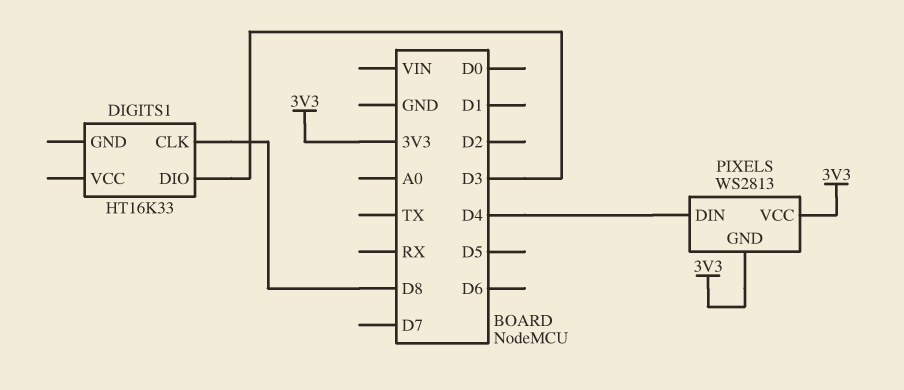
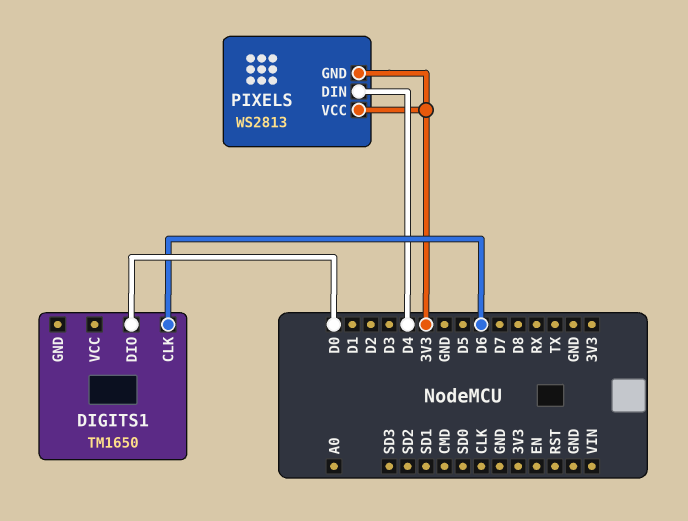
DIGITS1: HT16K33 -> TM1650
DIGITS1 pin CLK: D8 -> D6
DIGITS1 pin DIO: D3 -> D0

